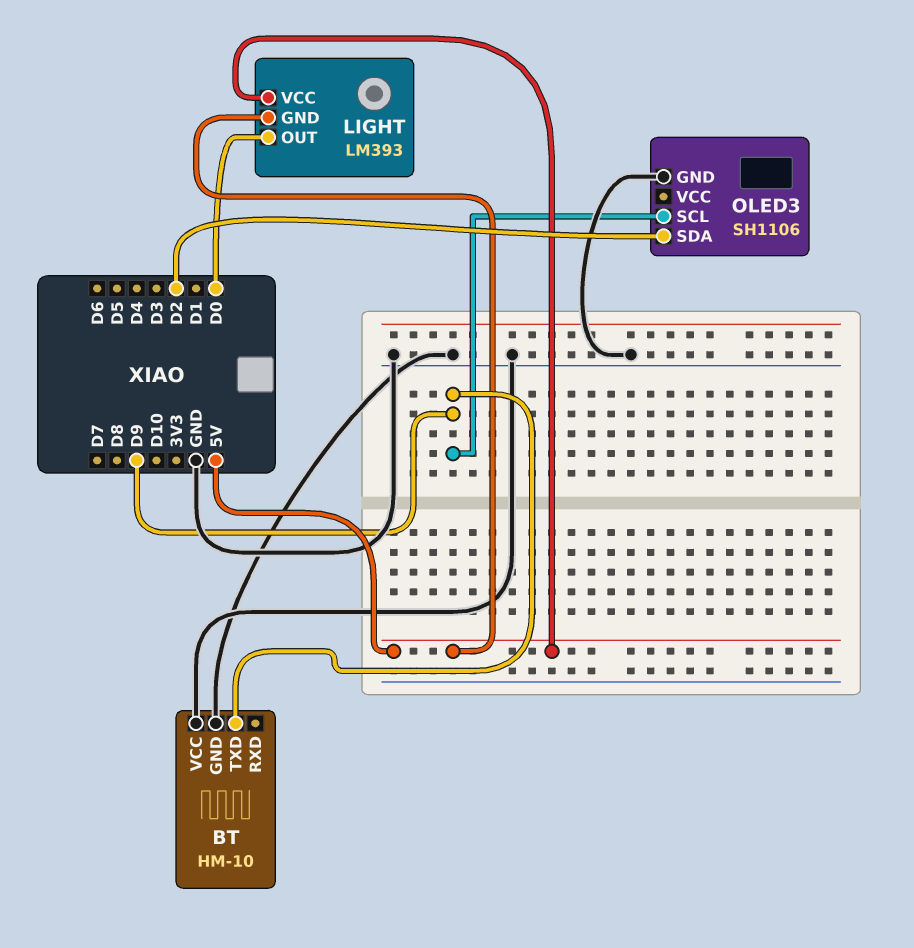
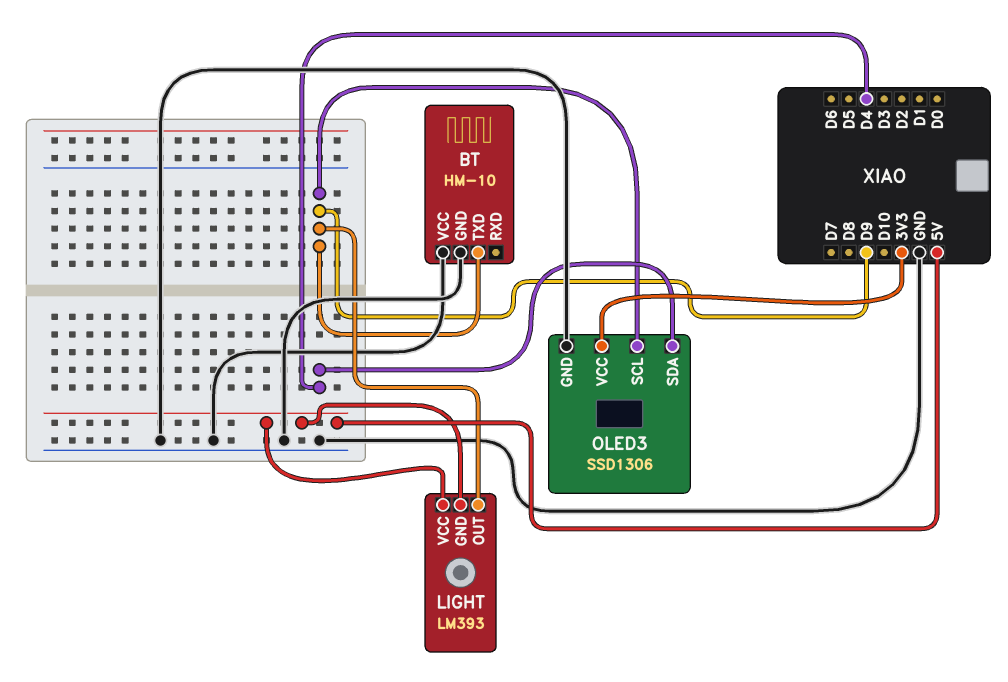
LIGHT pin OUT: D0 -> D9
OLED3: SH1106 -> SSD1306
OLED3 pin SDA: D2 -> D4
OLED3 pin VCC: none -> 3V3

